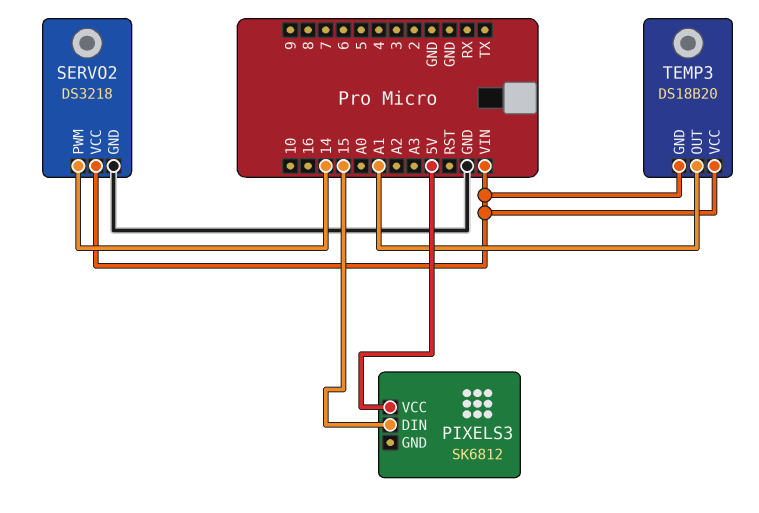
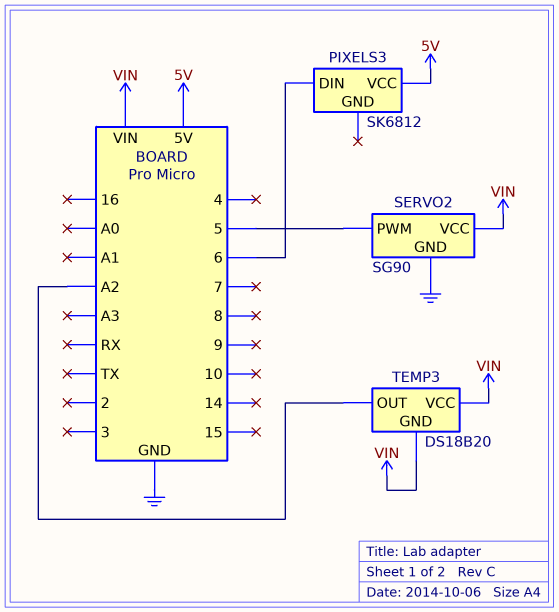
PIXELS3 pin DIN: 15 -> 6
SERVO2: DS3218 -> SG90
SERVO2 pin PWM: 14 -> 5
TEMP3 pin OUT: A1 -> A2

